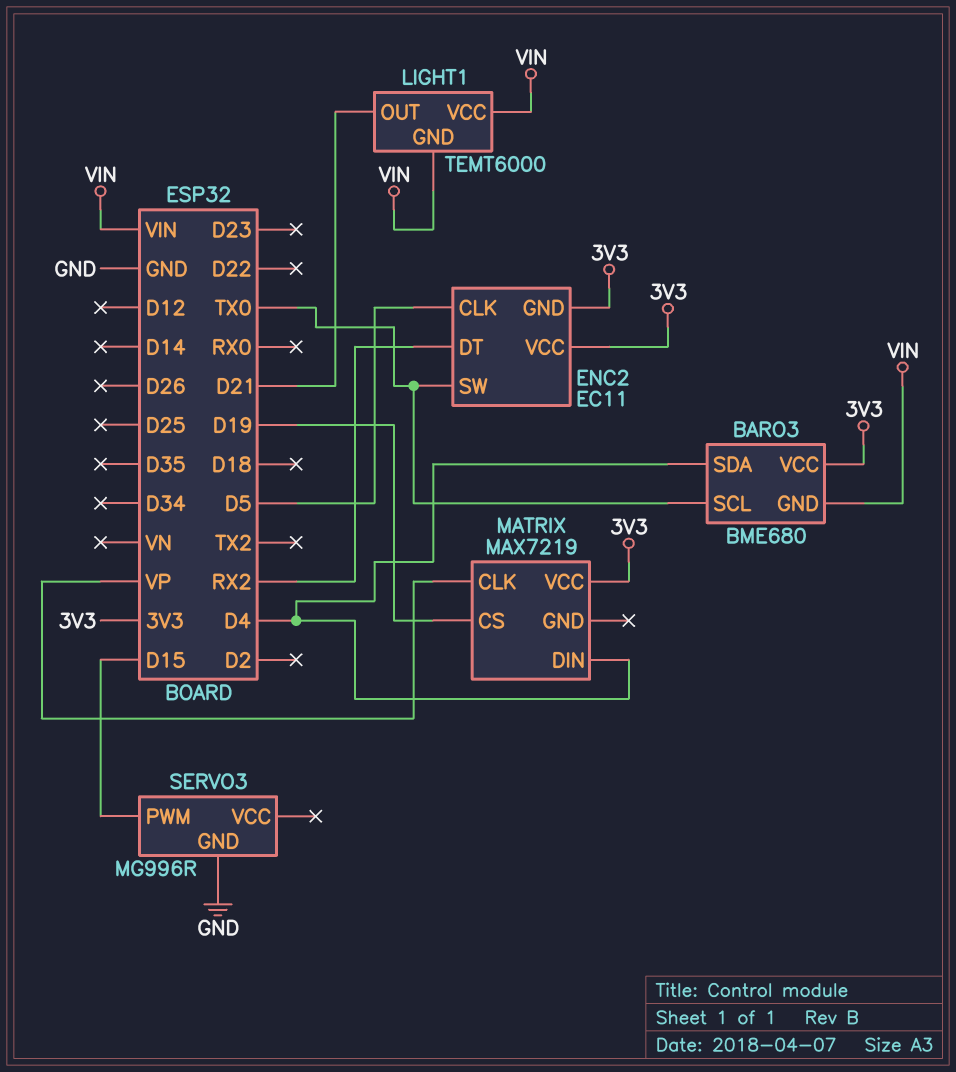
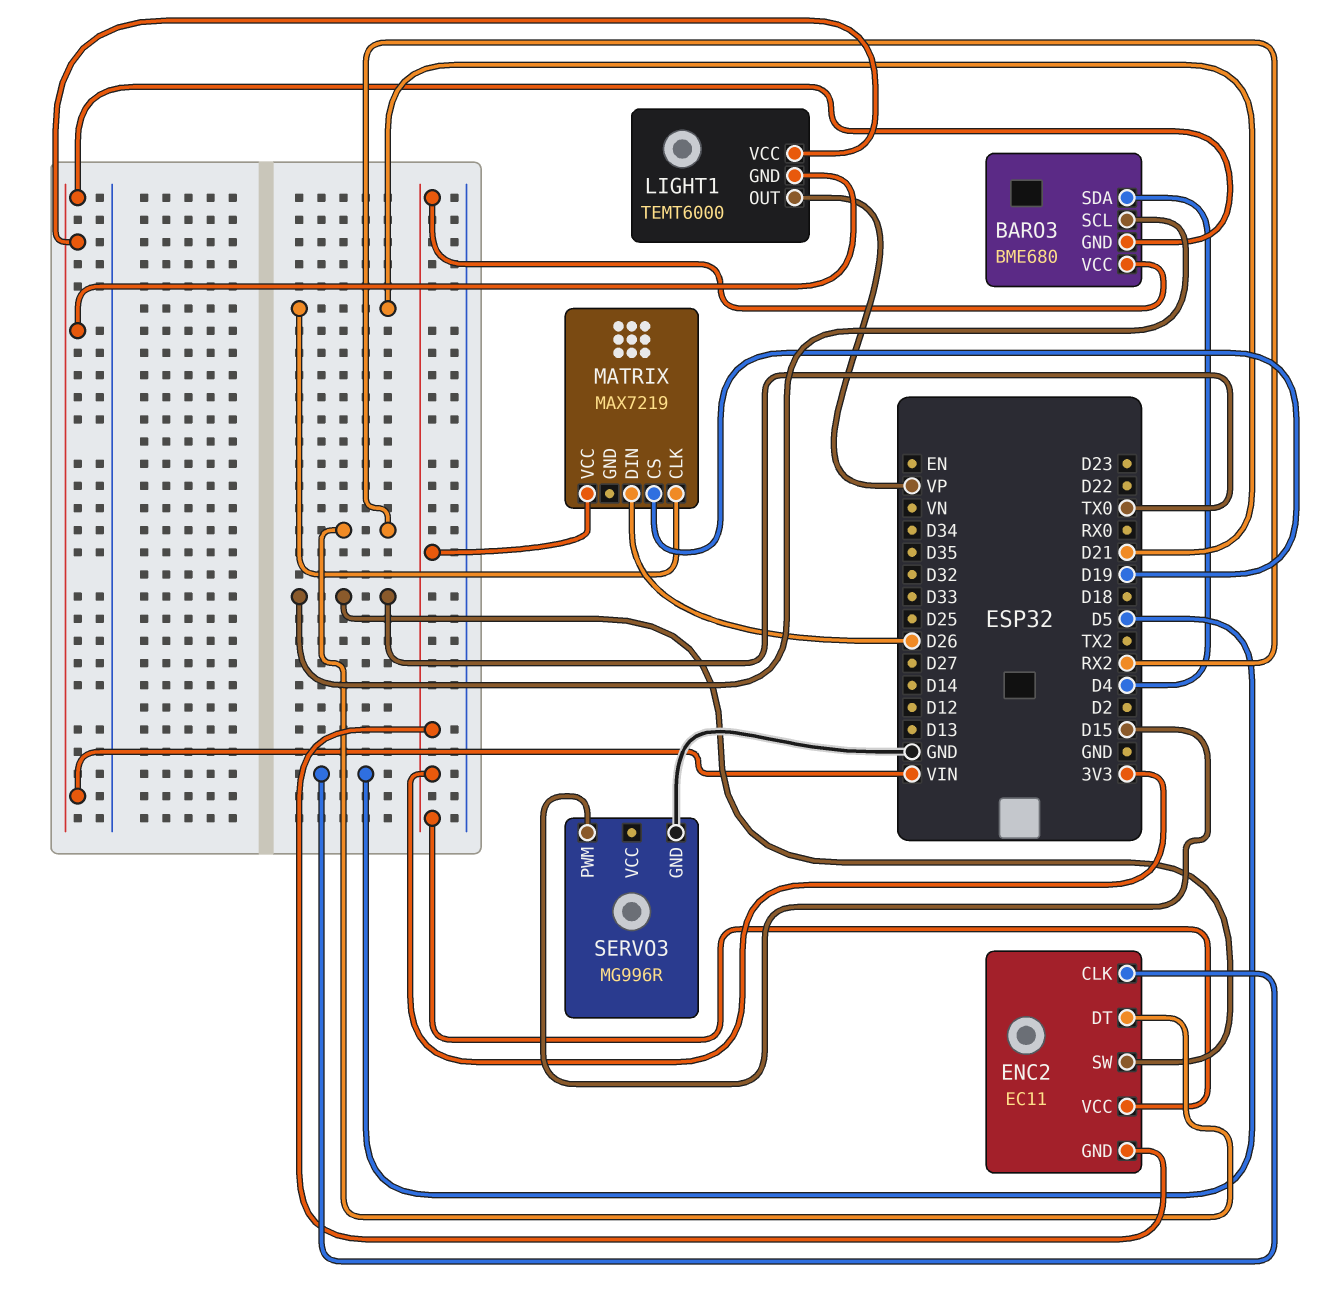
LIGHT1 pin OUT: D21 -> VP
MATRIX pin CLK: VP -> D21
MATRIX pin DIN: D4 -> D26

